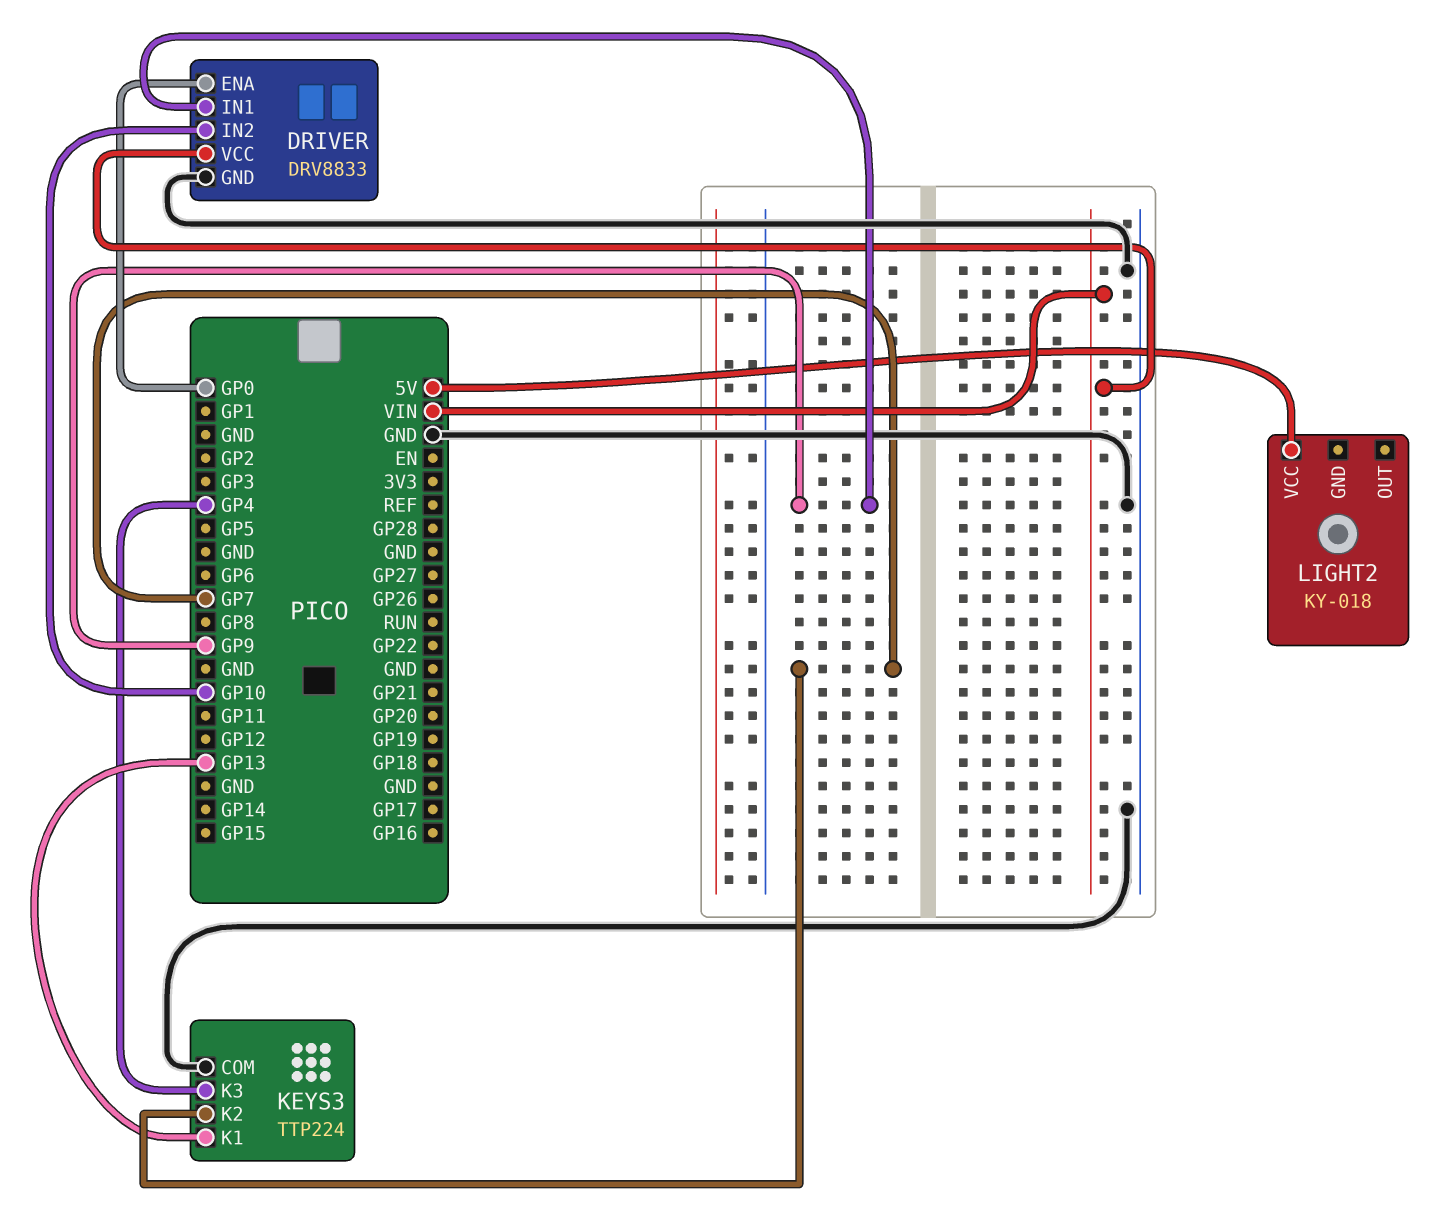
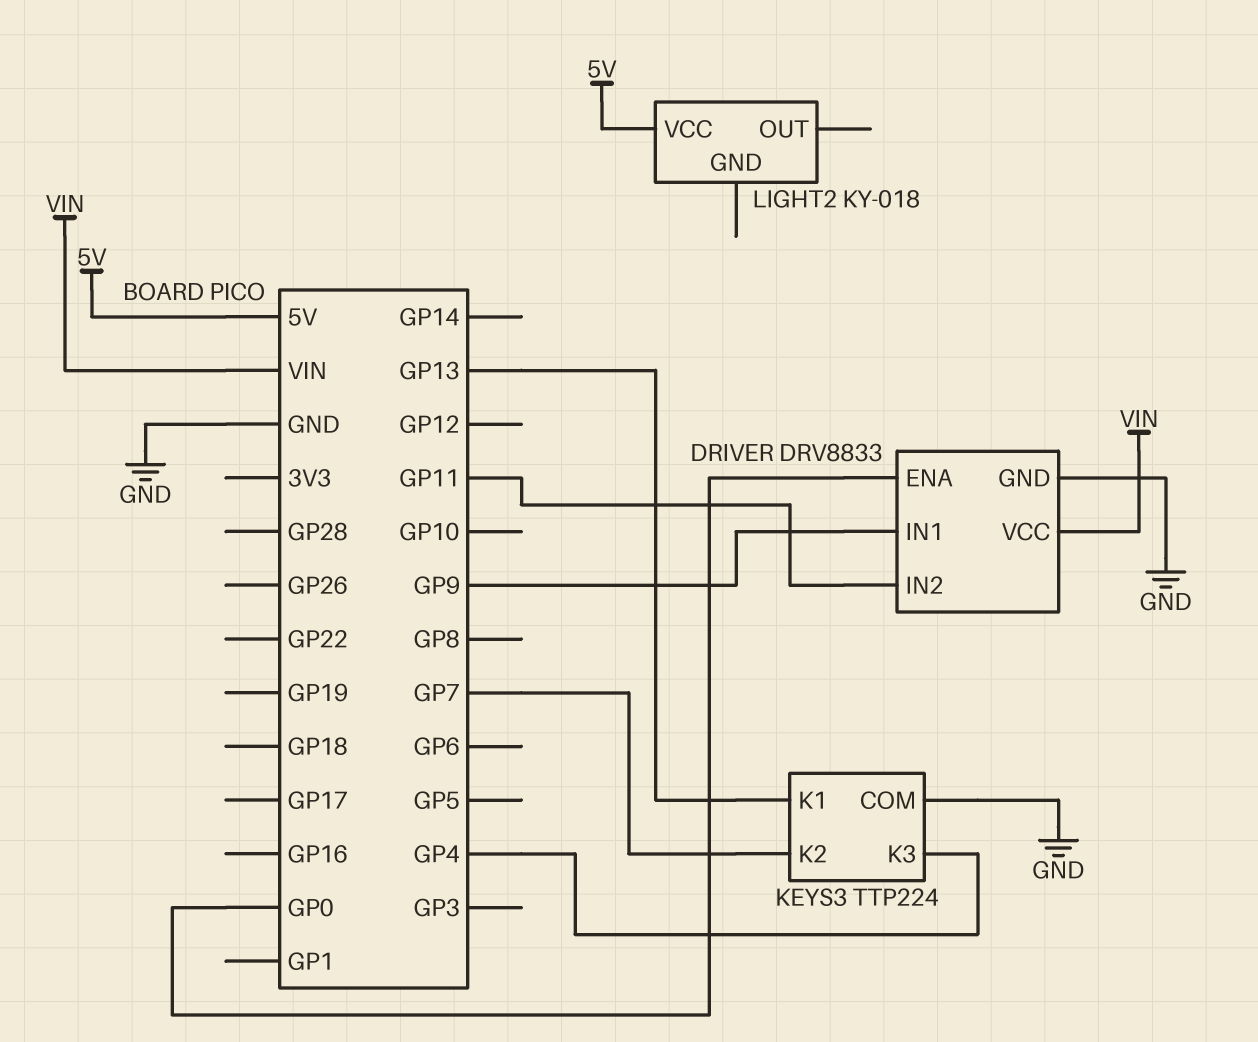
DRIVER pin IN2: GP10 -> GP11

